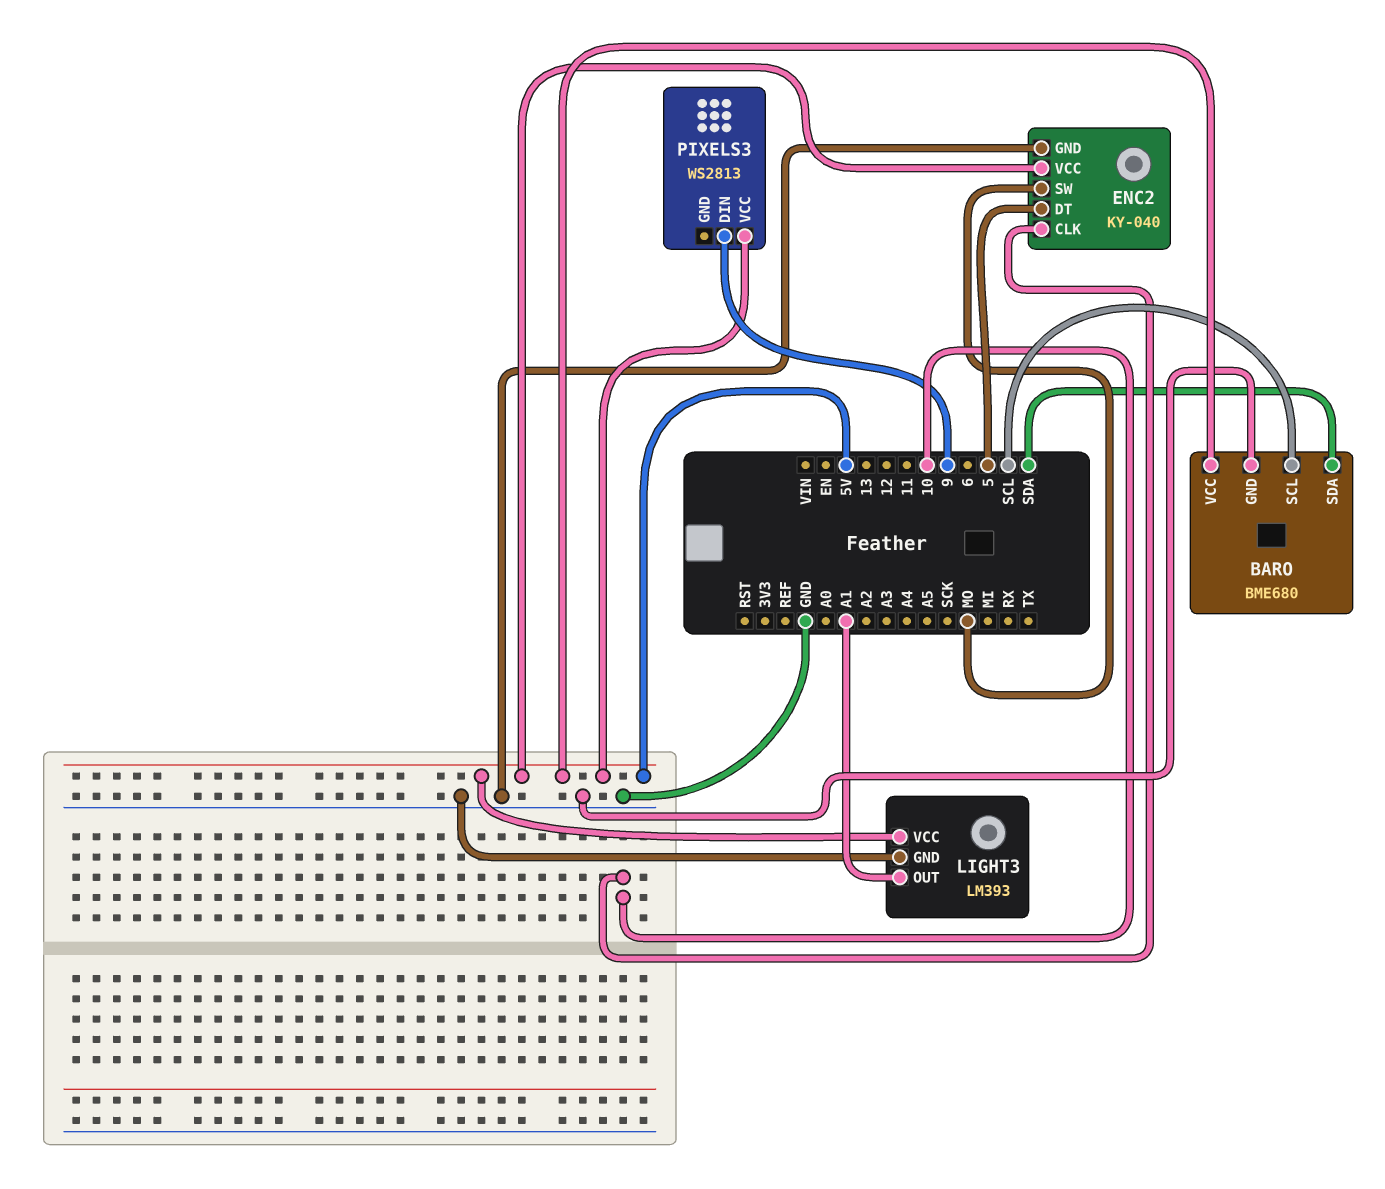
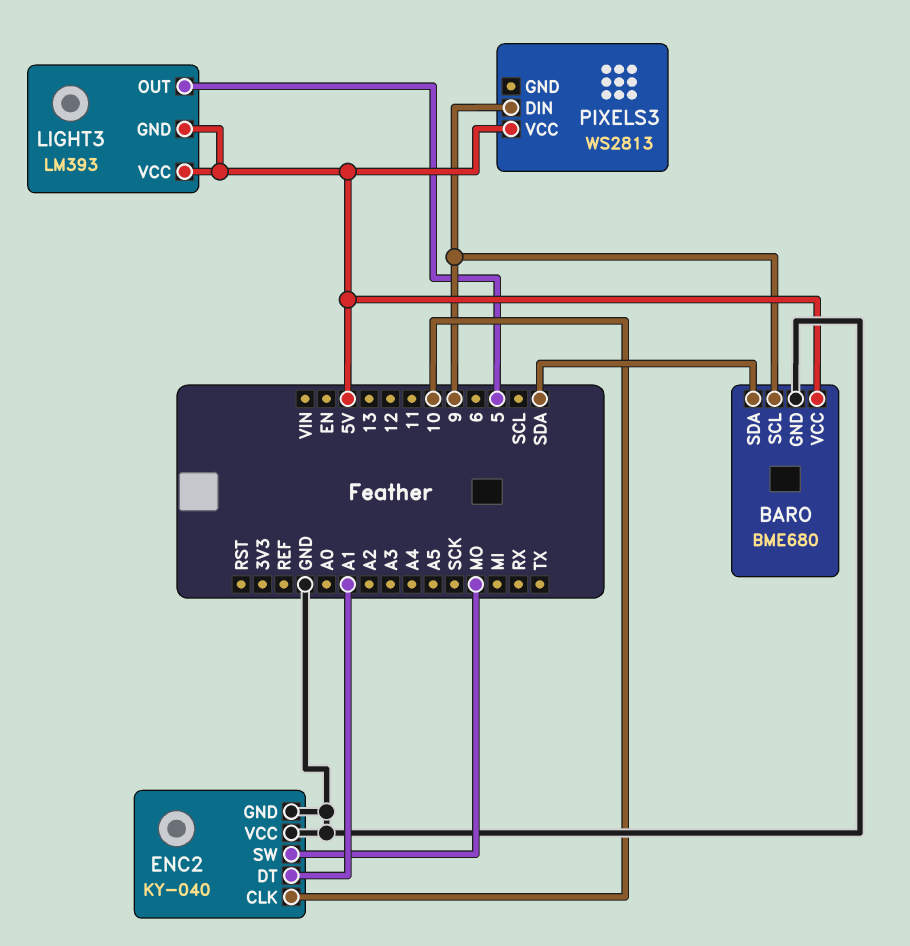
BARO pin SCL: SCL -> 9
ENC2 pin DT: 5 -> A1
ENC2 pin VCC: 5V -> GND
LIGHT3 pin GND: GND -> 5V
LIGHT3 pin OUT: A1 -> 5

